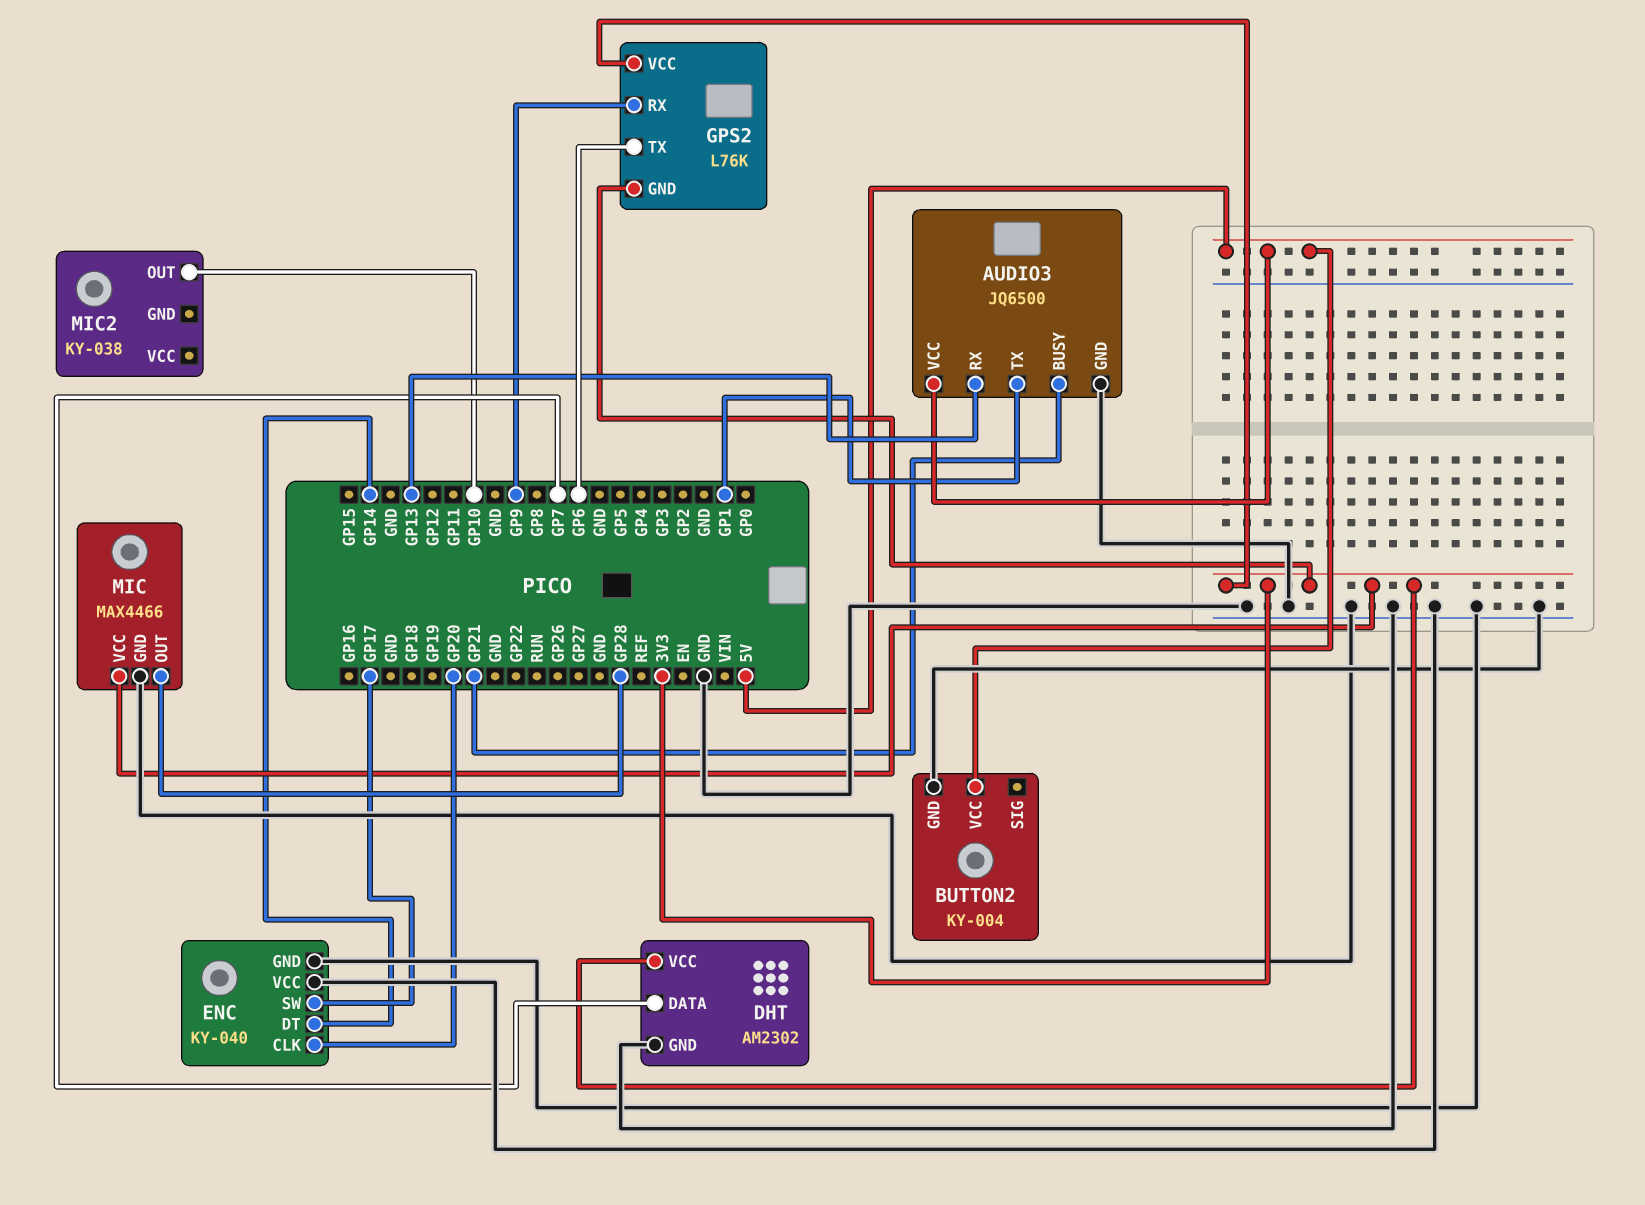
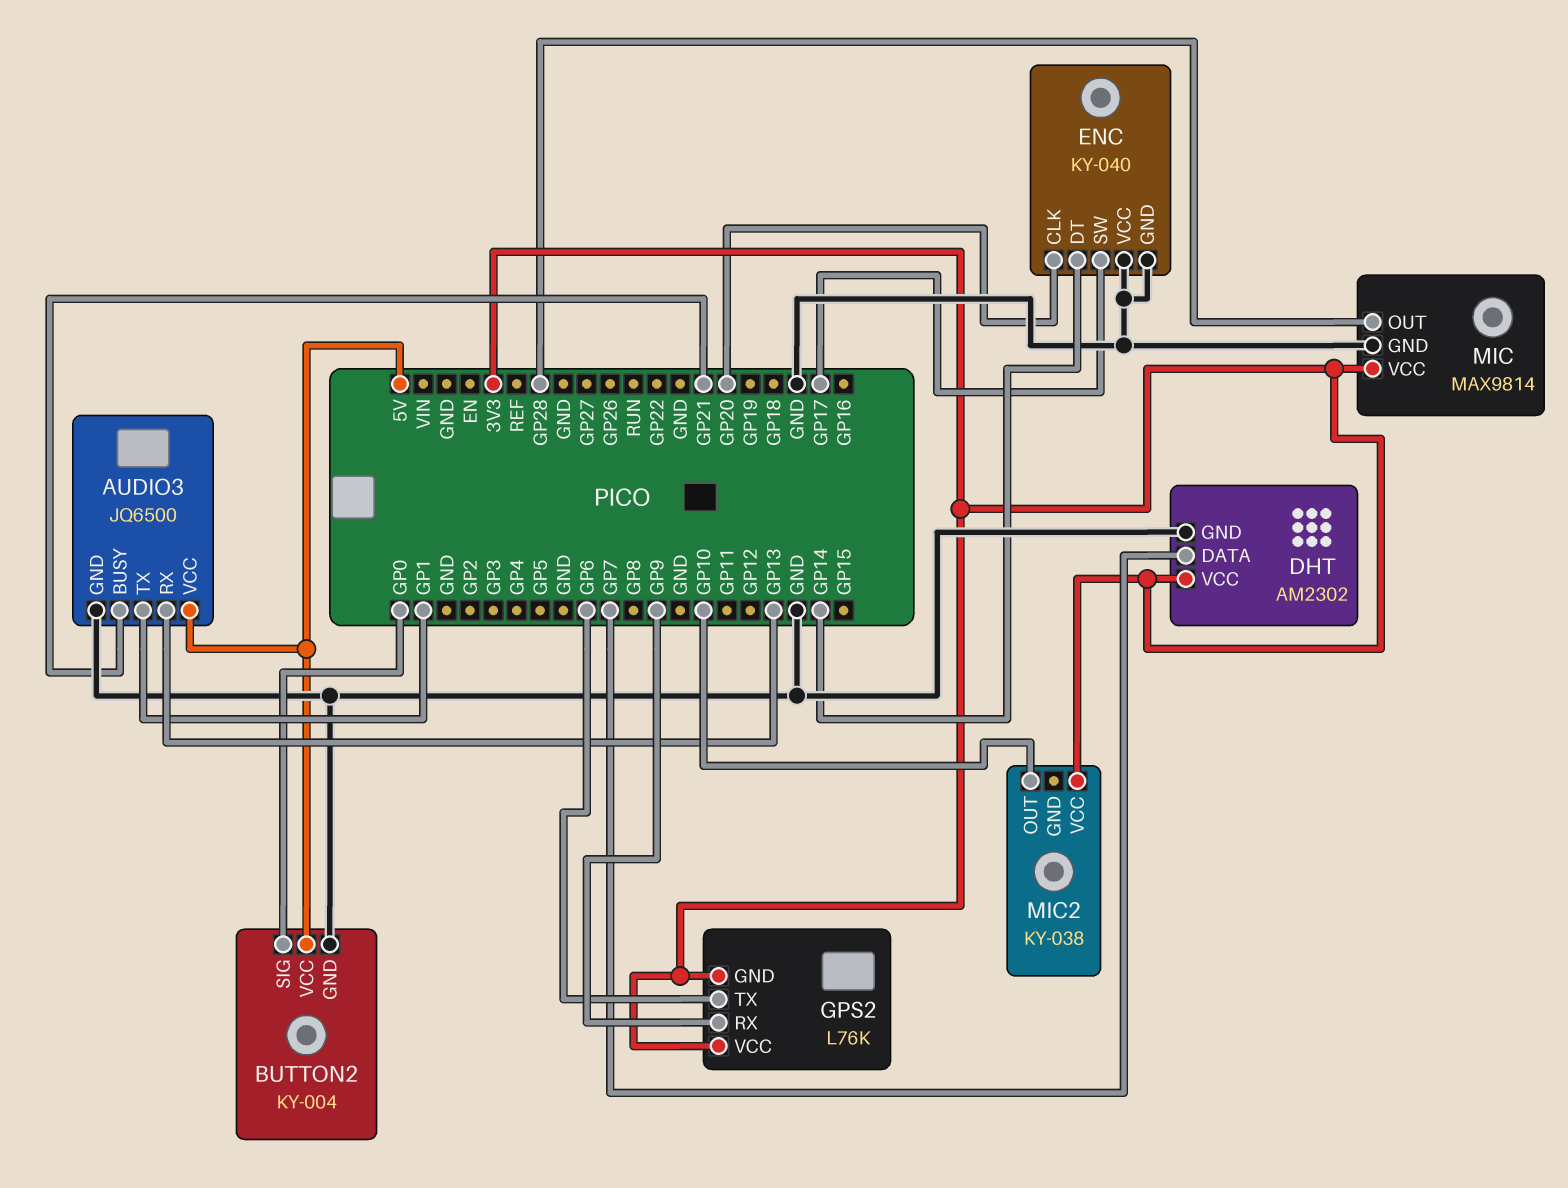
BUTTON2 pin SIG: none -> GP0
MIC: MAX4466 -> MAX9814
MIC2 pin VCC: none -> 3V3

